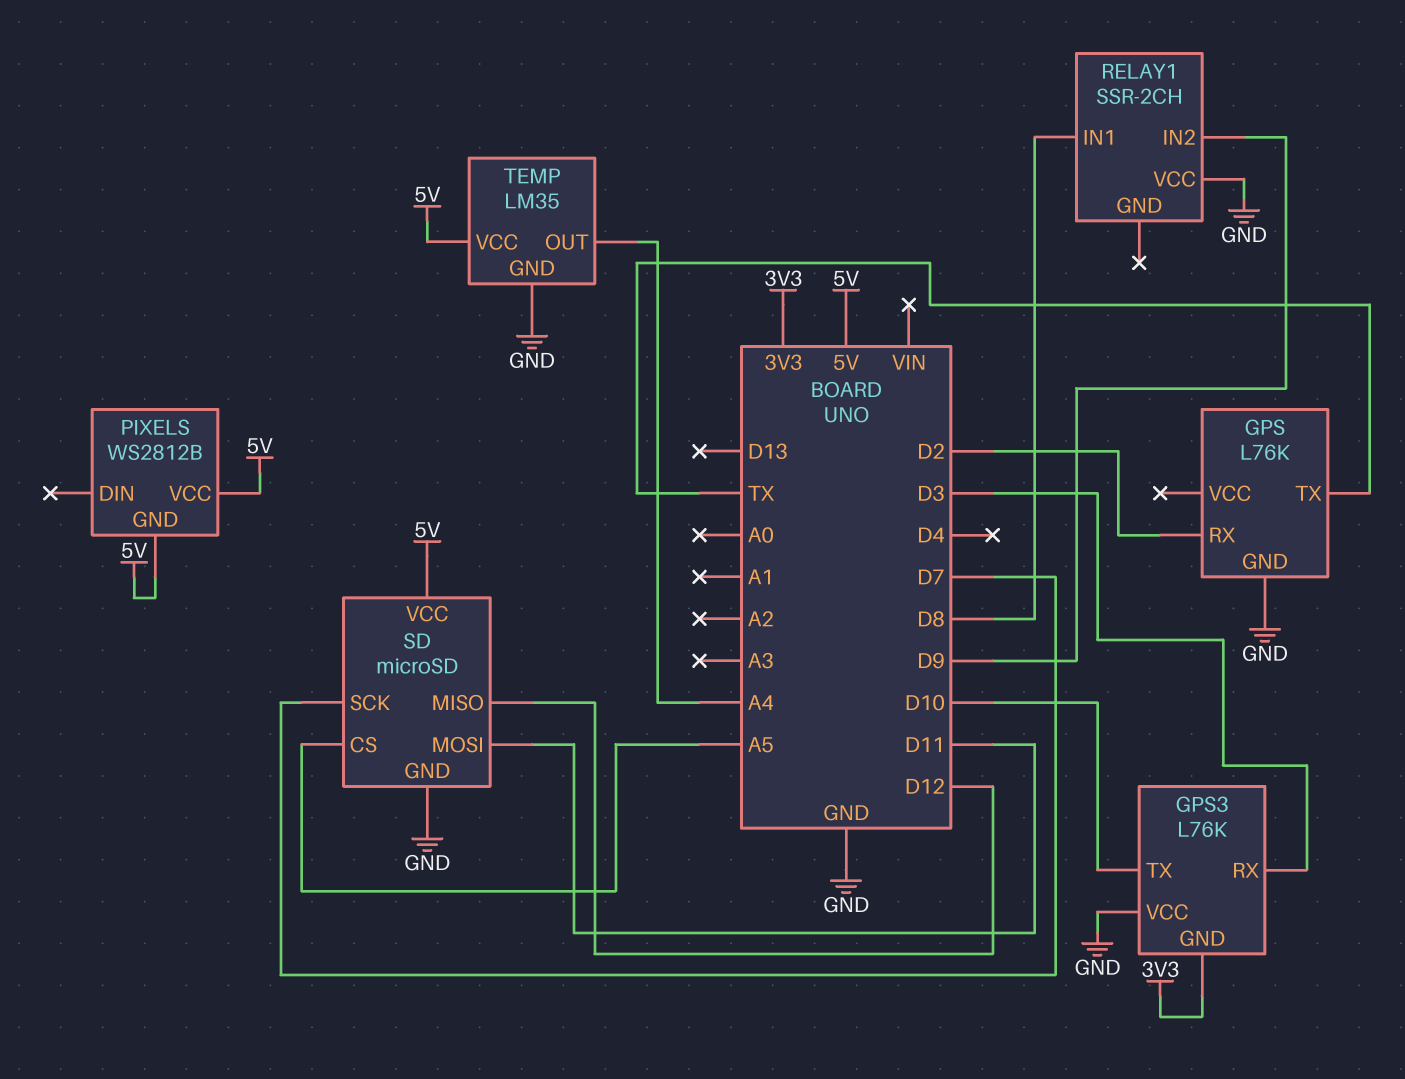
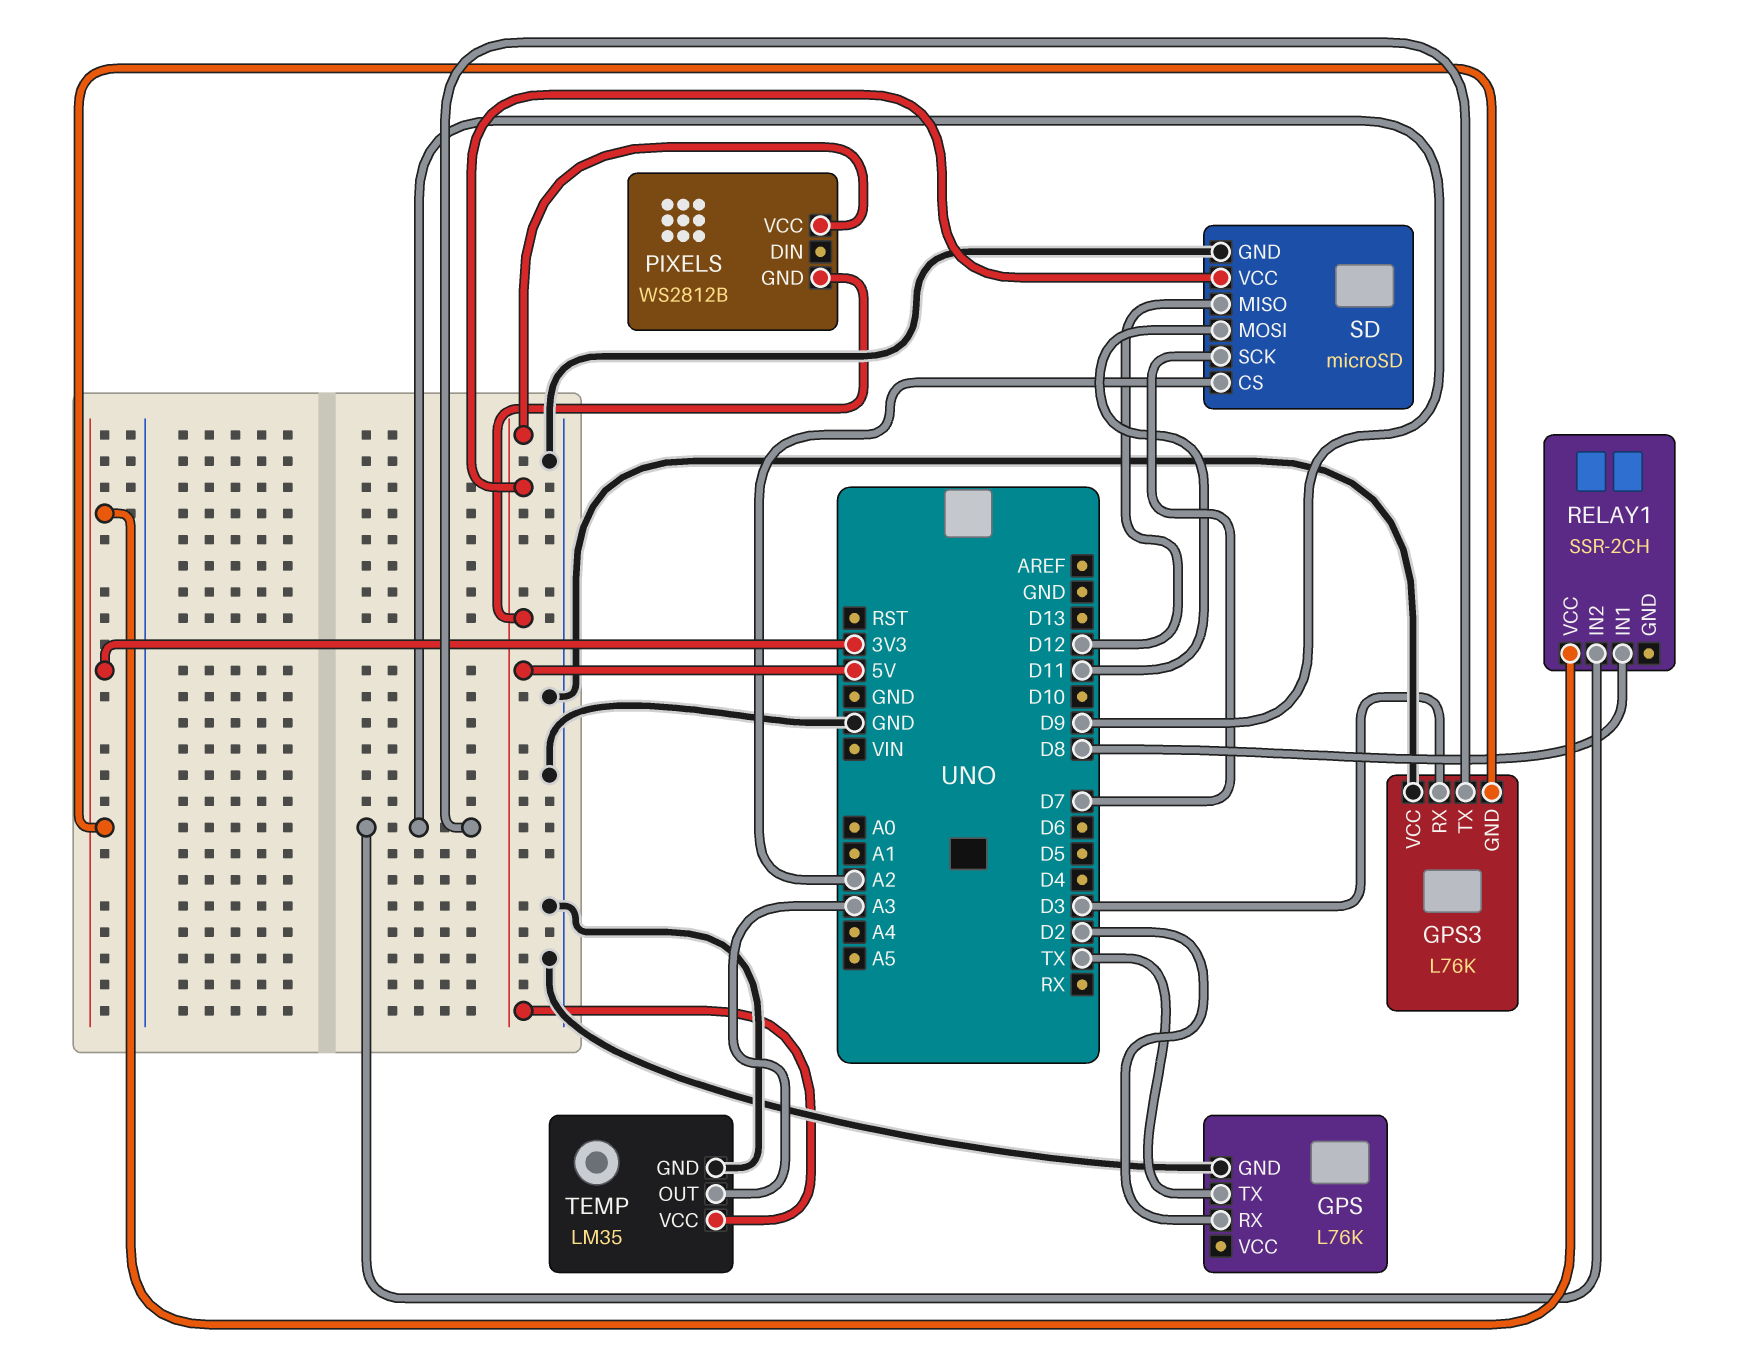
GPS3 pin TX: D10 -> D9
RELAY1 pin VCC: GND -> 3V3
SD pin CS: A5 -> A2
TEMP pin OUT: A4 -> A3

